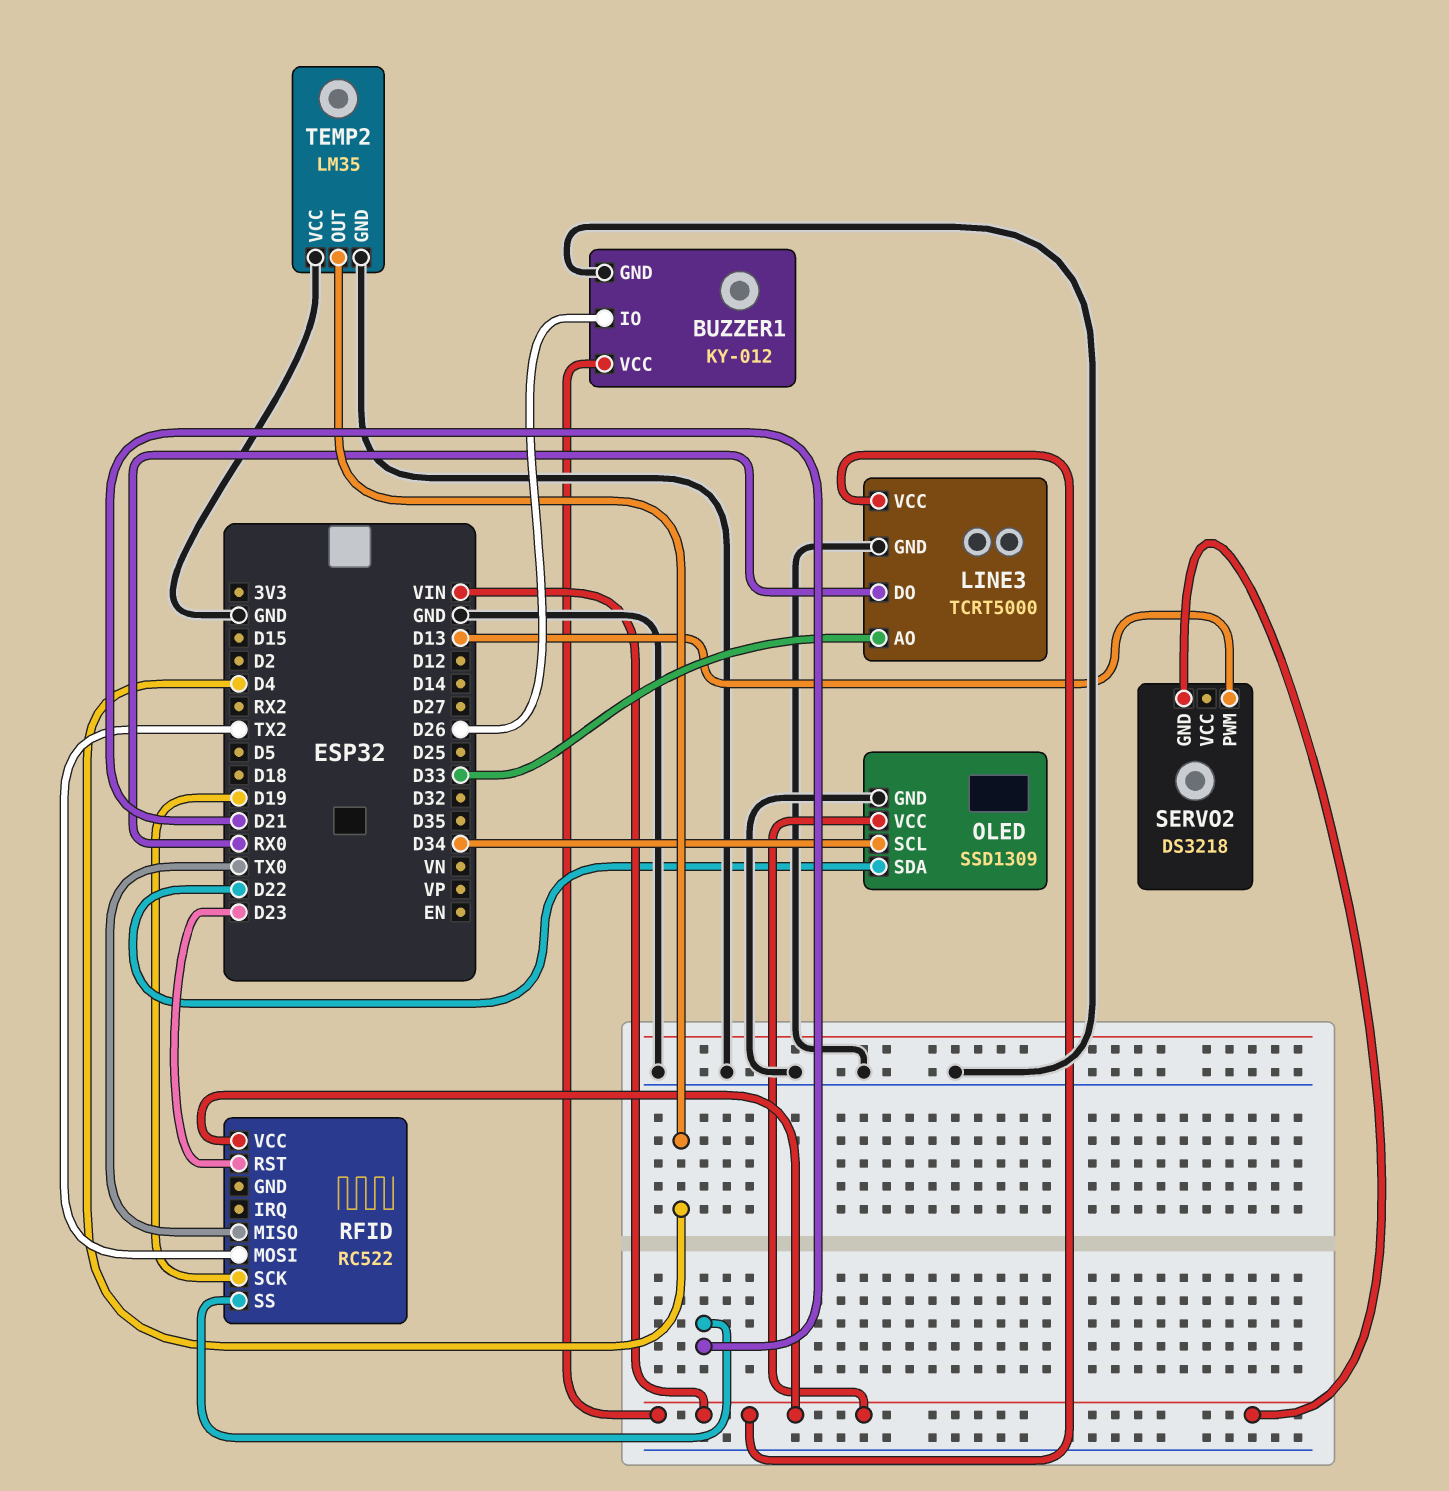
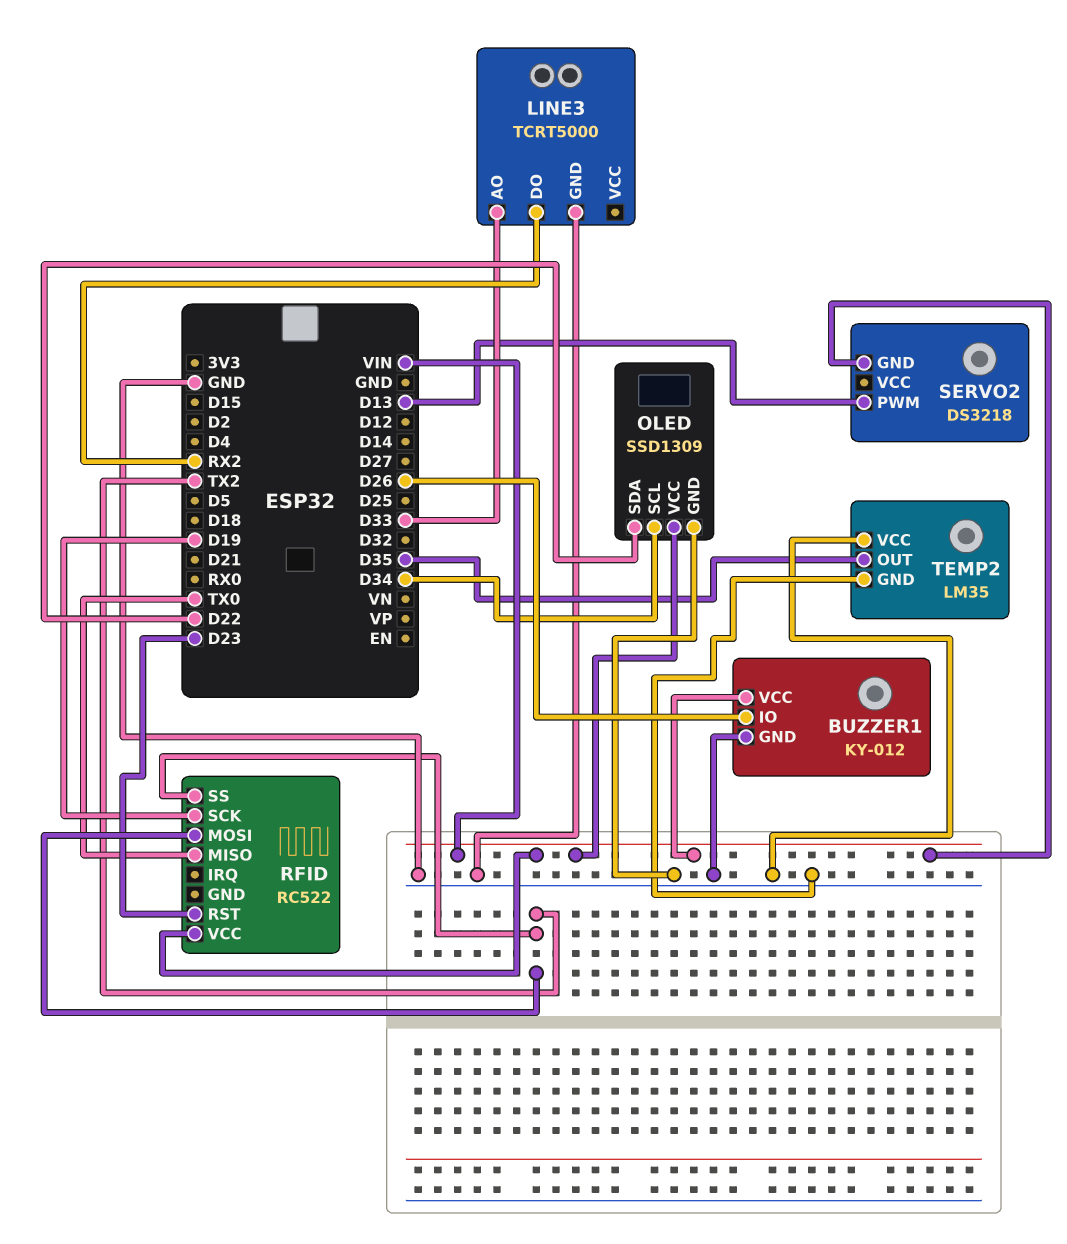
LINE3 pin DO: RX0 -> RX2
LINE3 pin VCC: VIN -> none
RFID pin SS: D21 -> TX2
TEMP2 pin OUT: D4 -> D35

